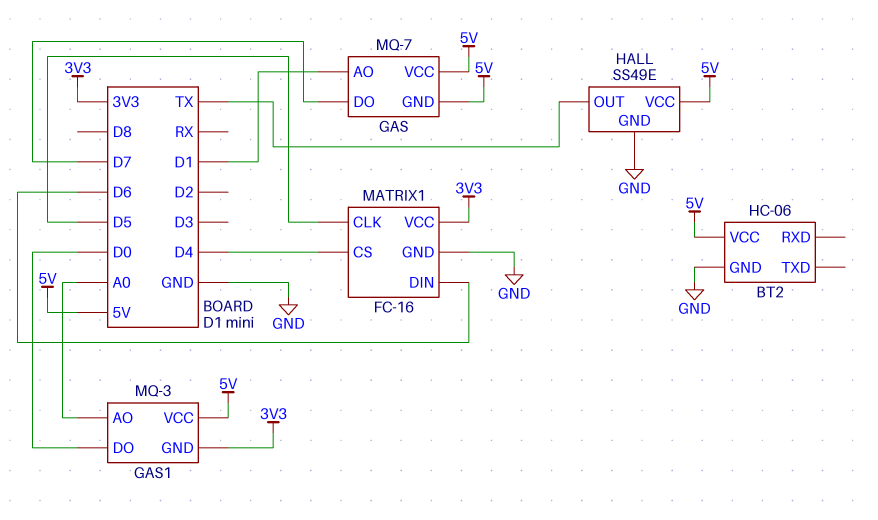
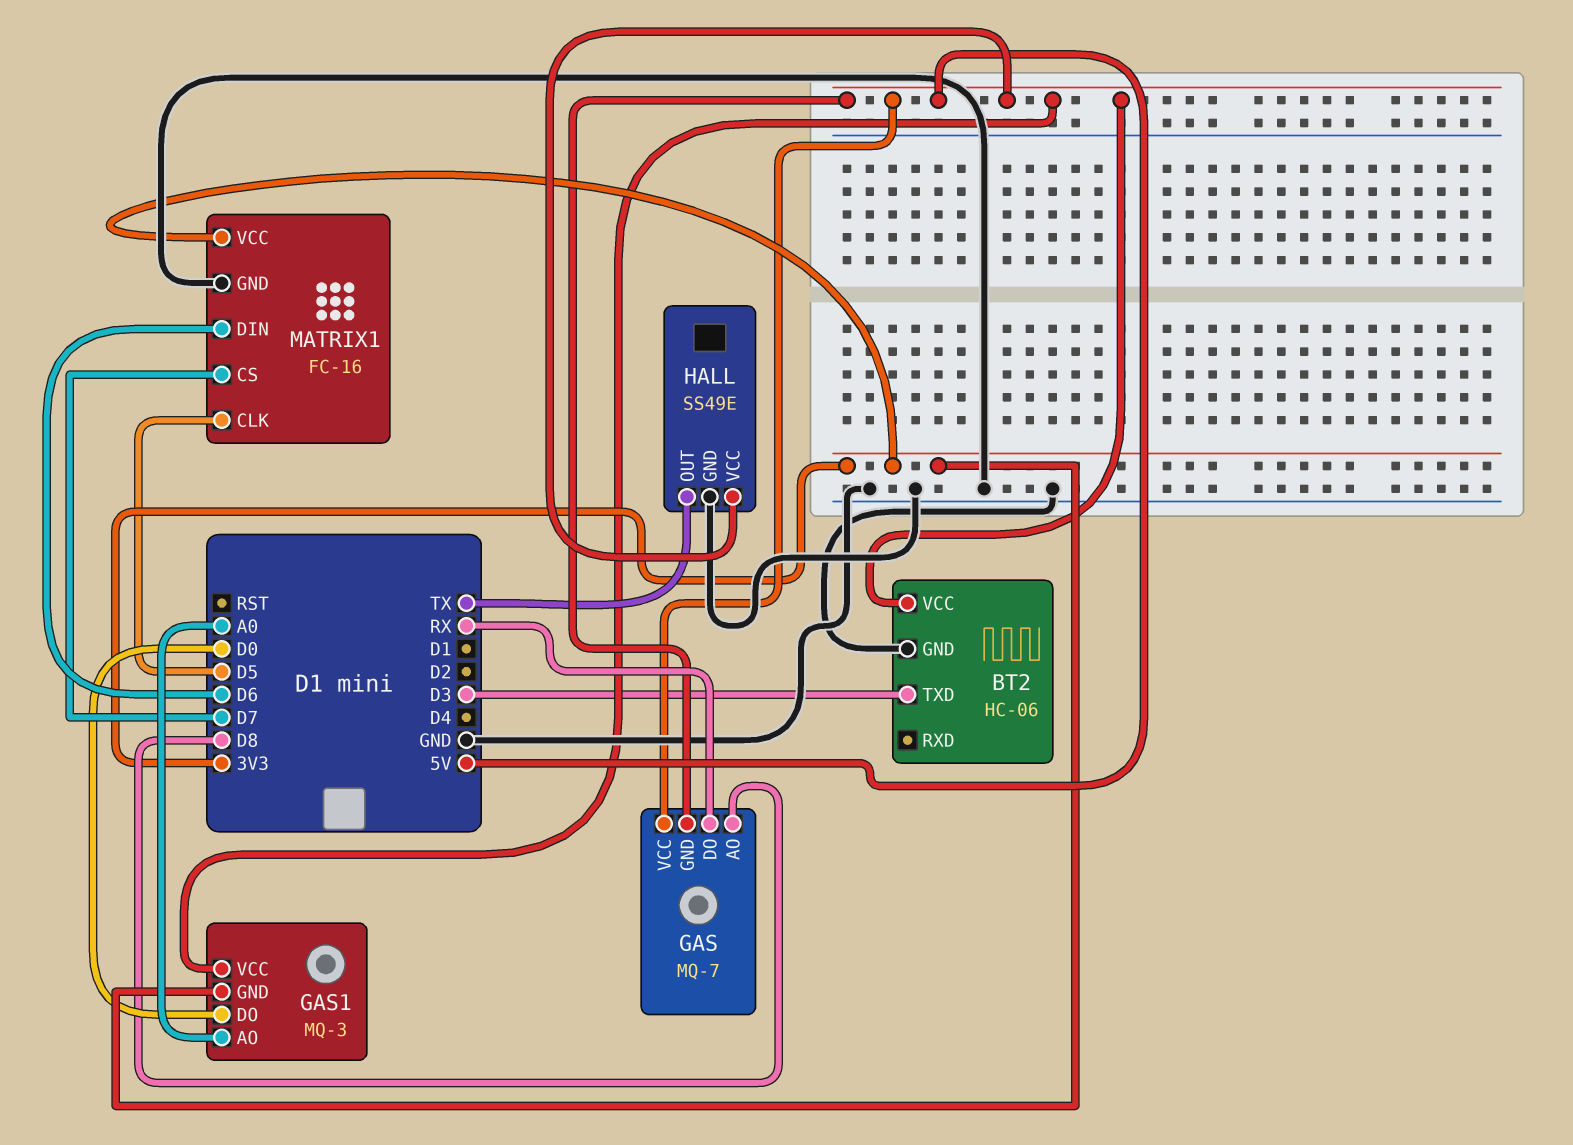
BT2 pin TXD: none -> D3
GAS pin AO: D1 -> D8
GAS pin DO: D7 -> RX
MATRIX1 pin CS: D4 -> D7

